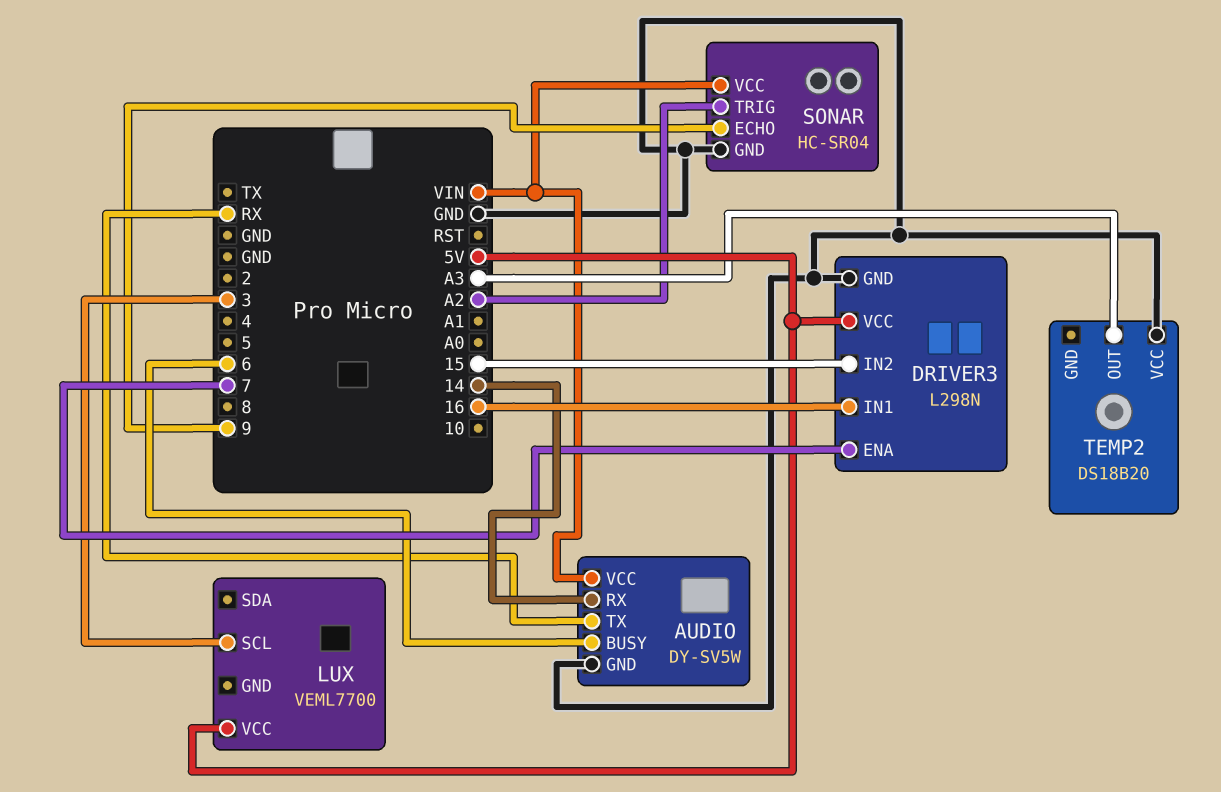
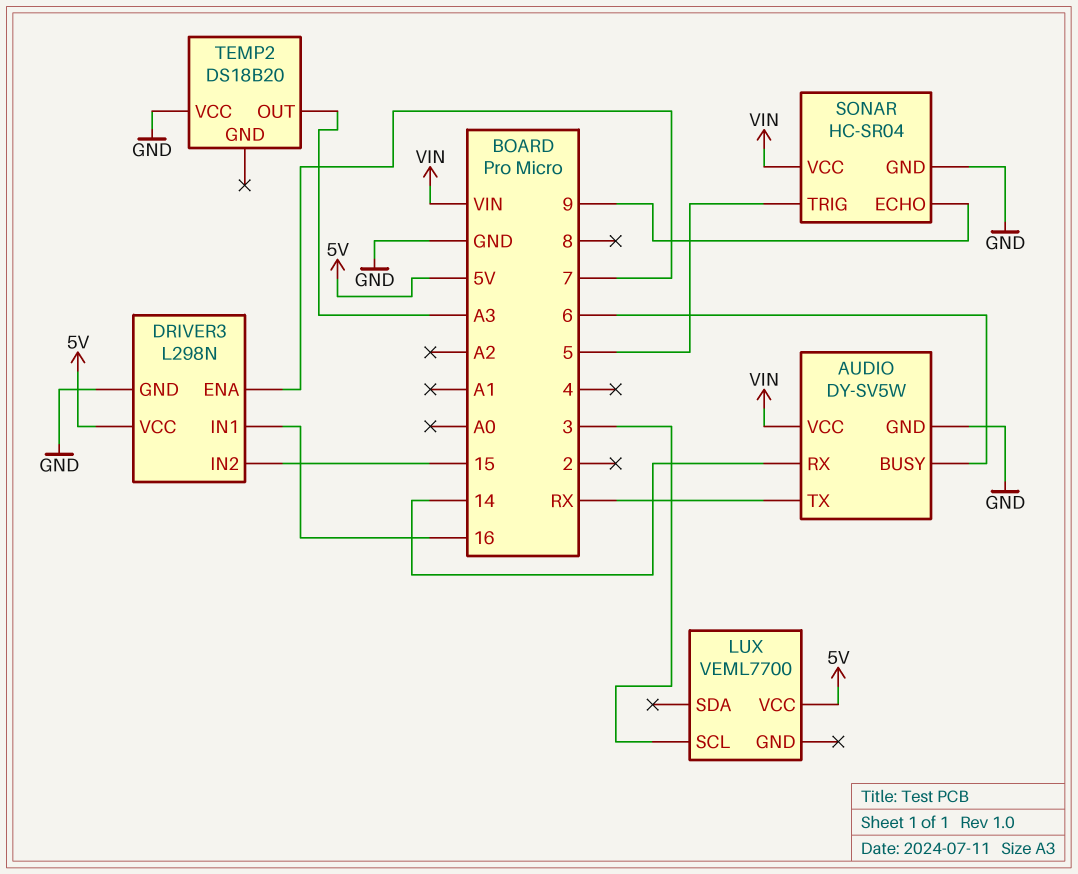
SONAR pin TRIG: A2 -> 5

